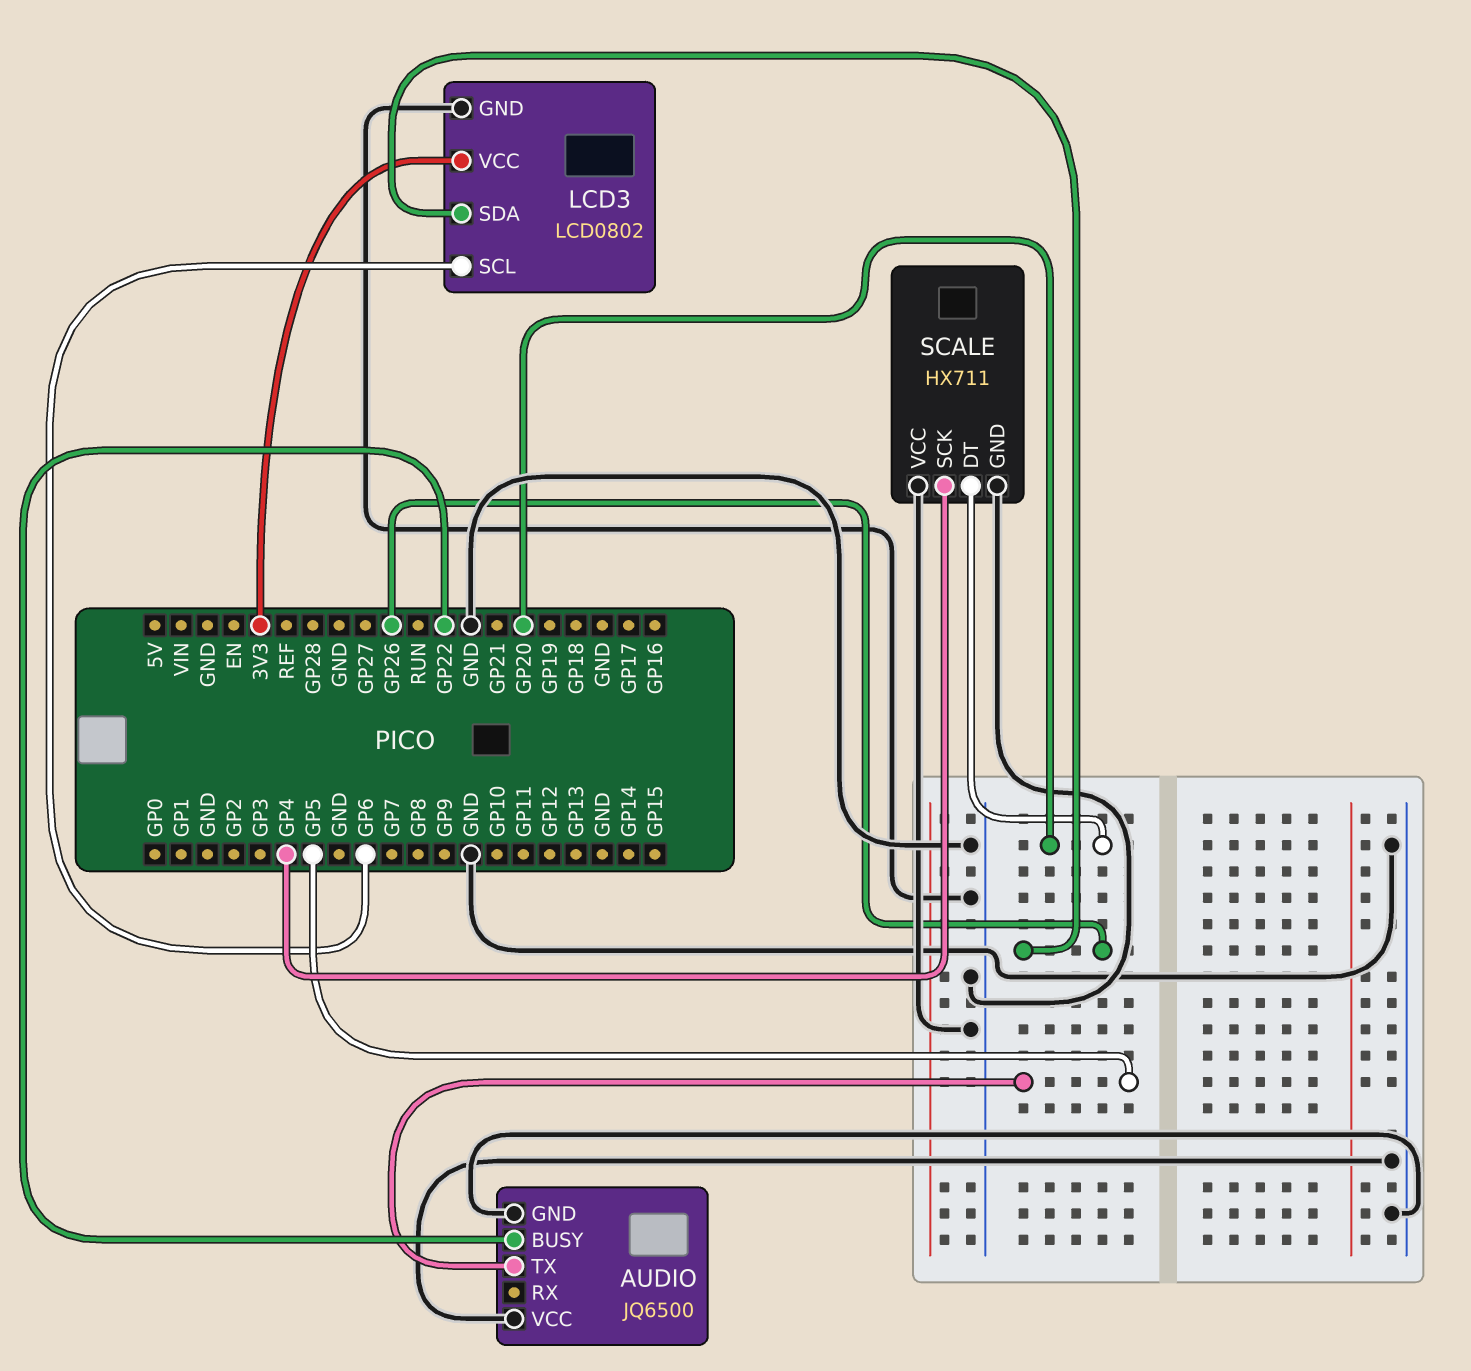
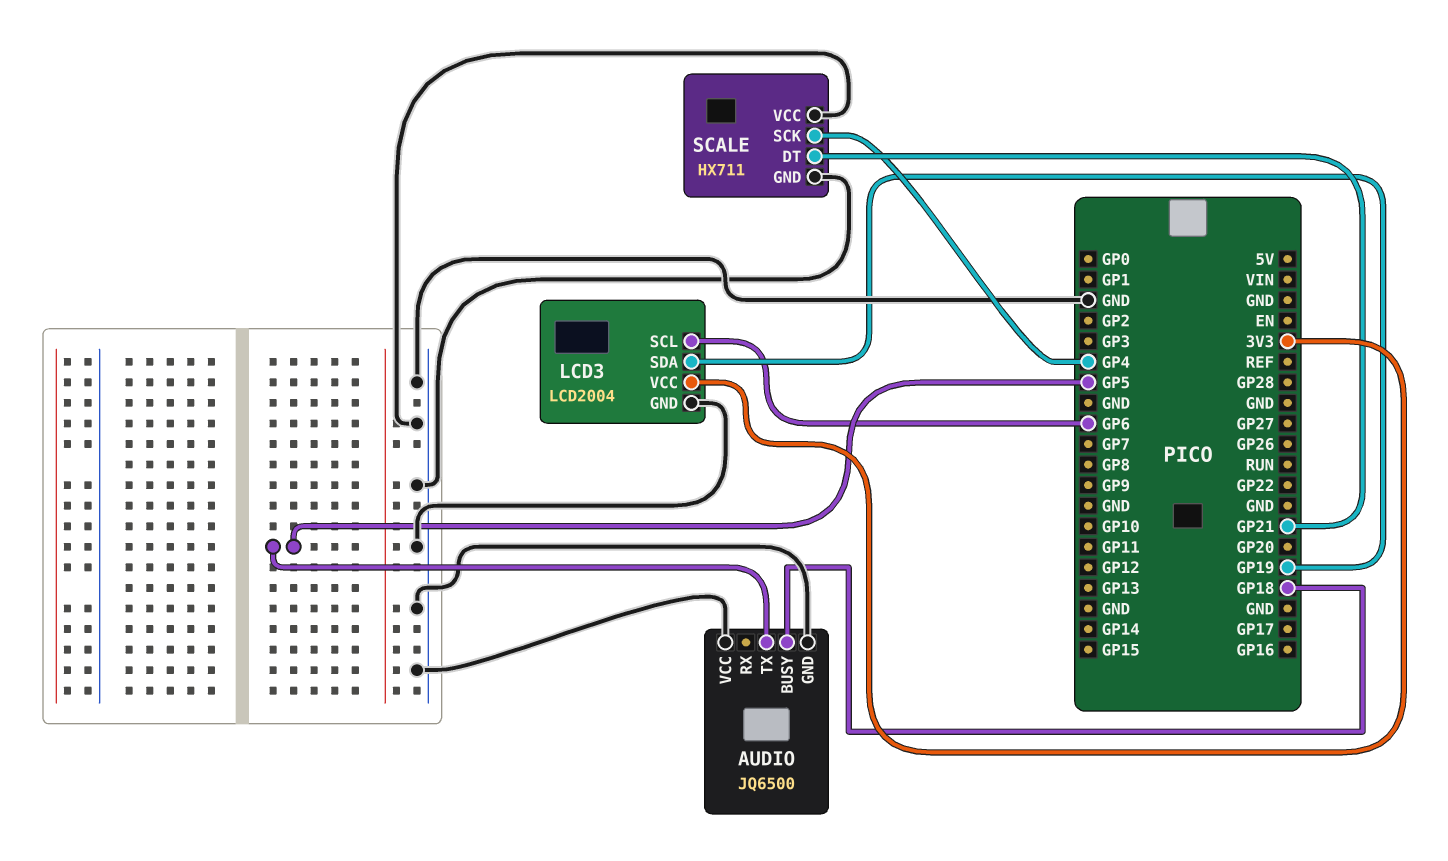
AUDIO pin BUSY: GP22 -> GP18
LCD3: LCD0802 -> LCD2004
LCD3 pin SDA: GP26 -> GP19
SCALE pin DT: GP20 -> GP21

